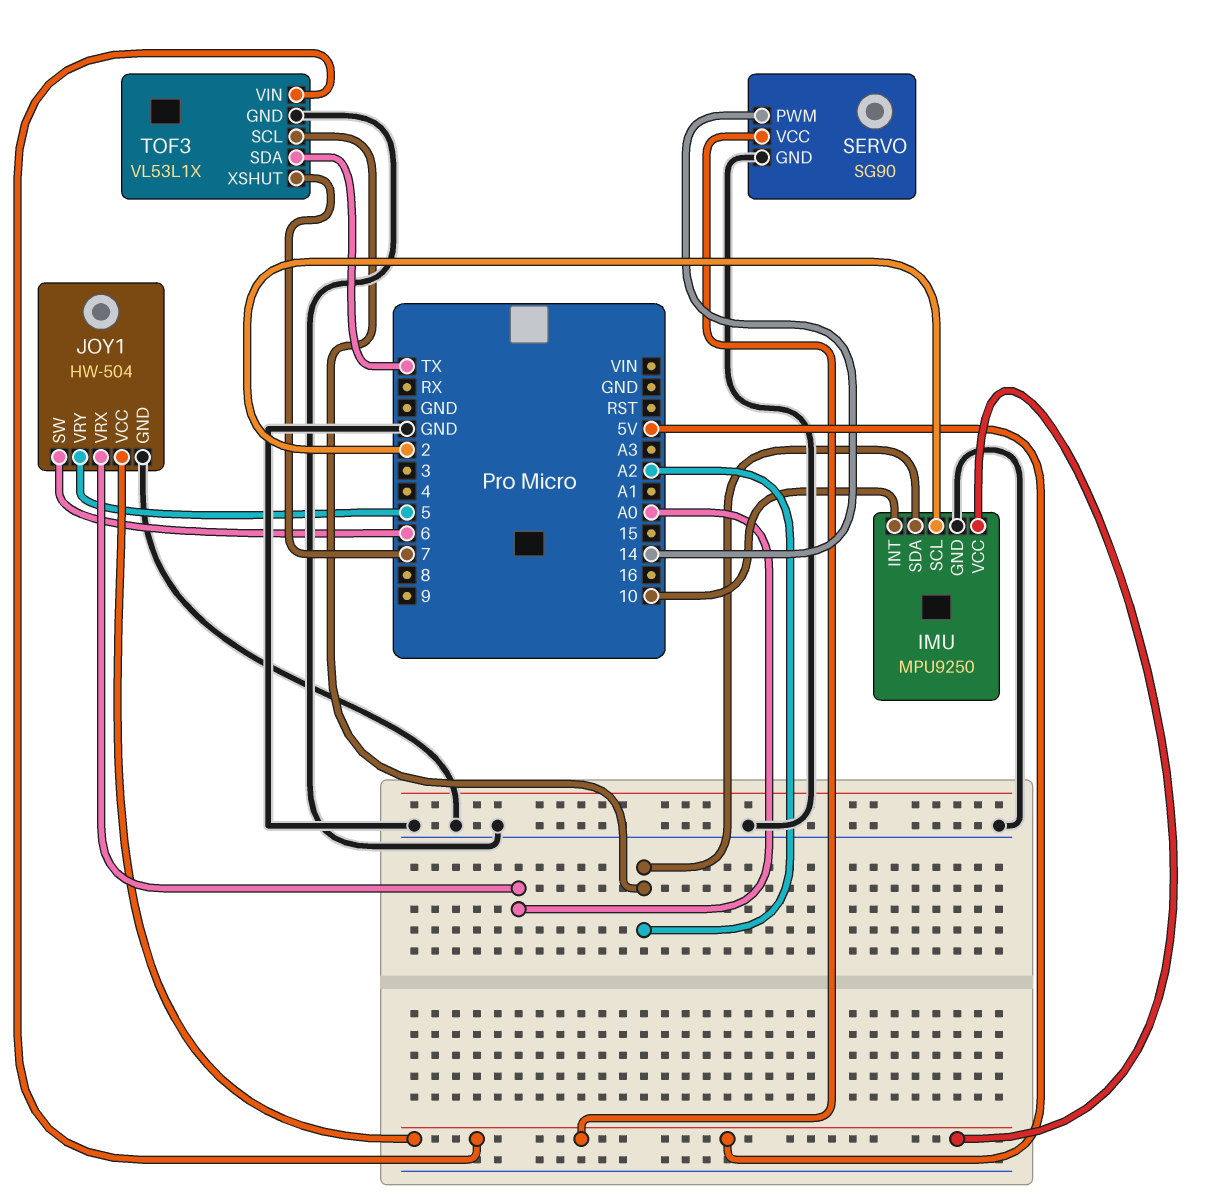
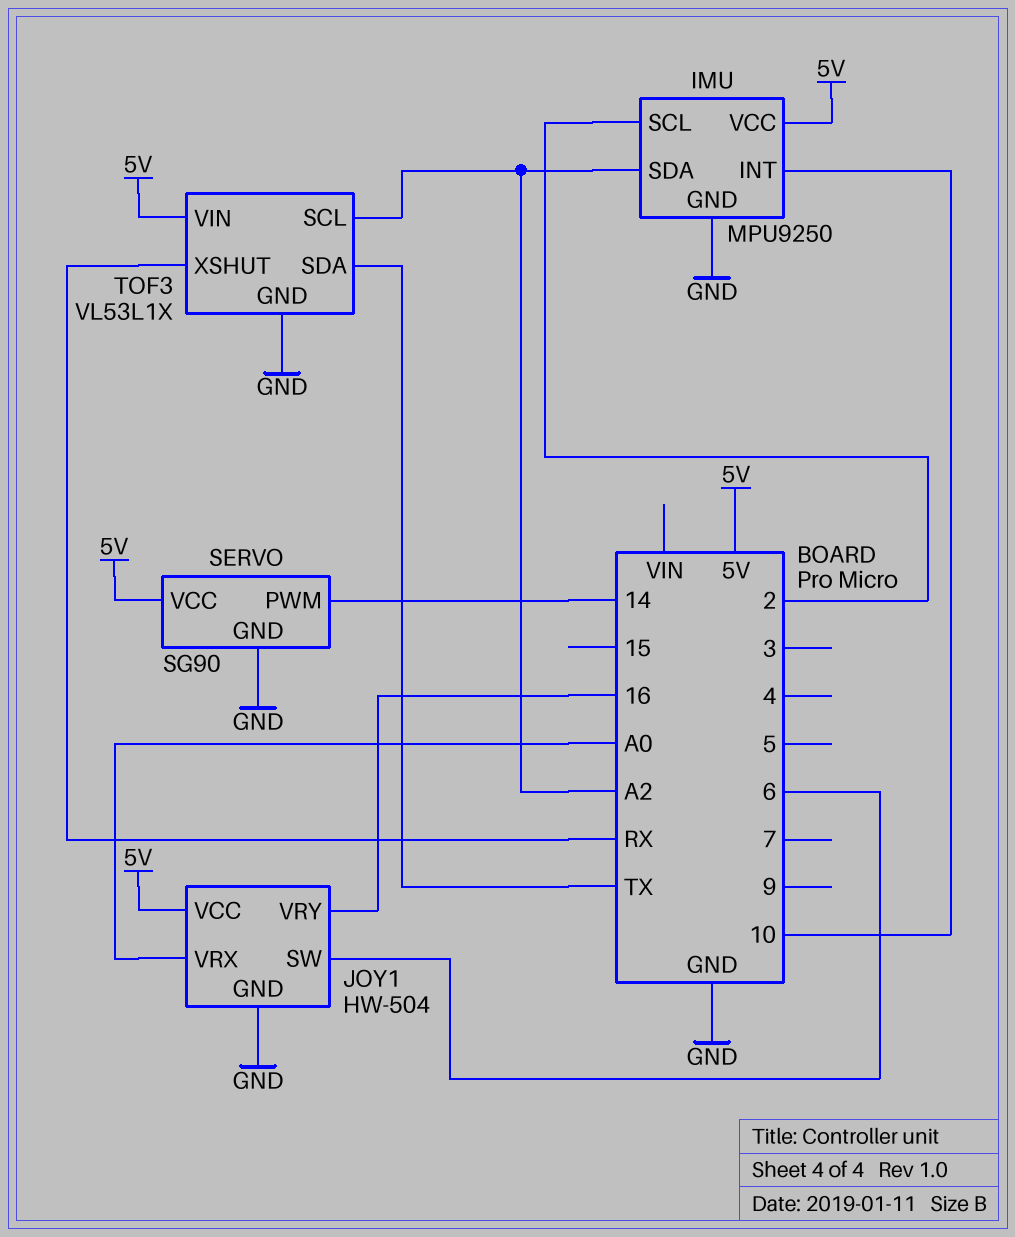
JOY1 pin VRY: 5 -> 16
TOF3 pin XSHUT: 7 -> RX

